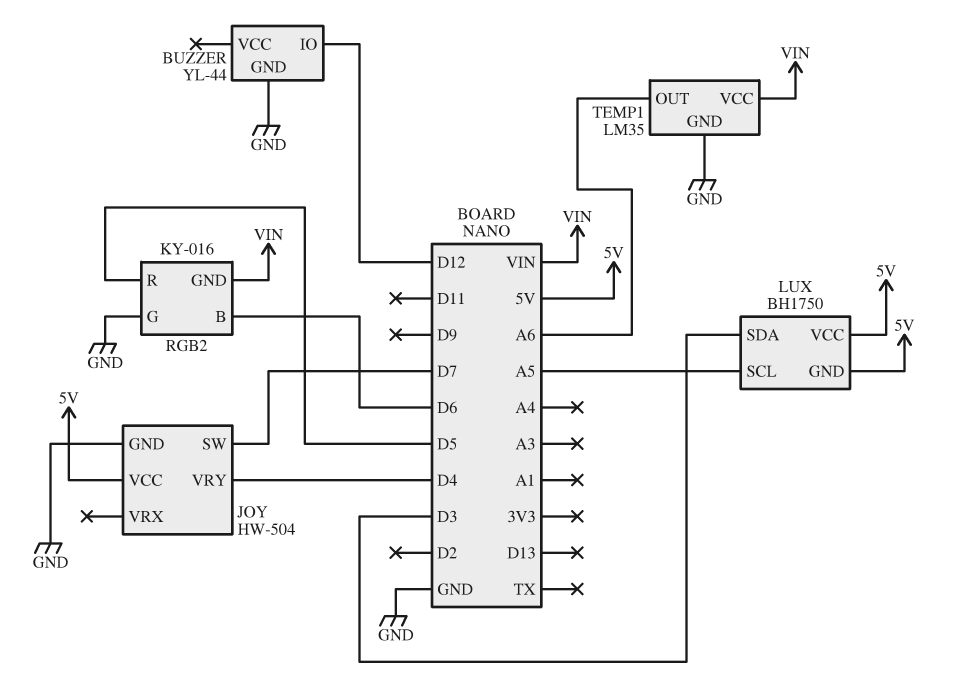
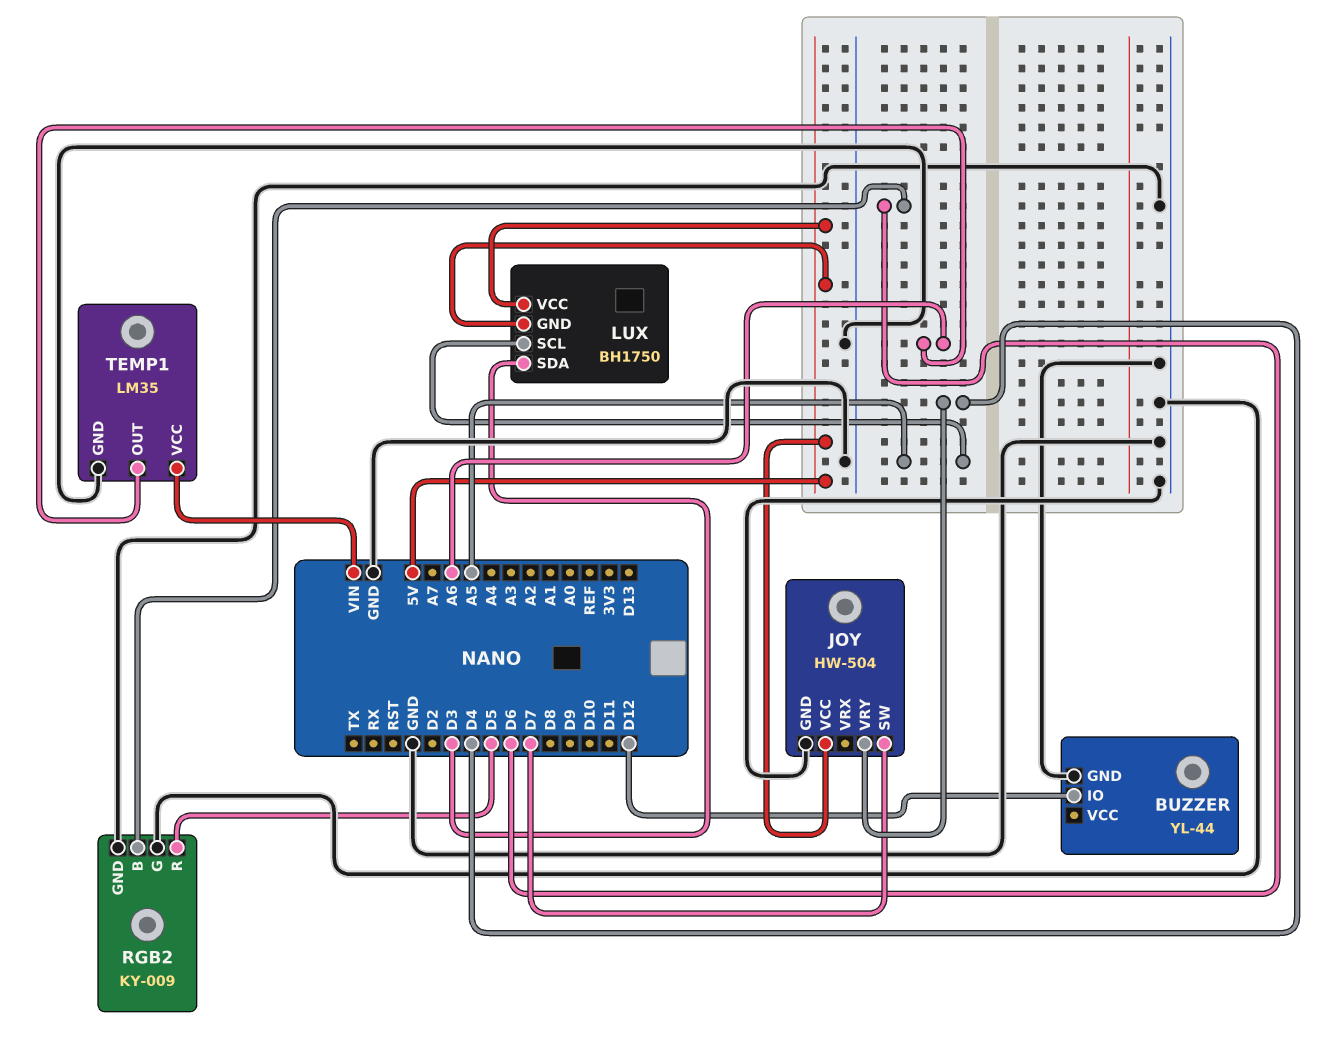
RGB2: KY-016 -> KY-009
RGB2 pin GND: VIN -> GND

